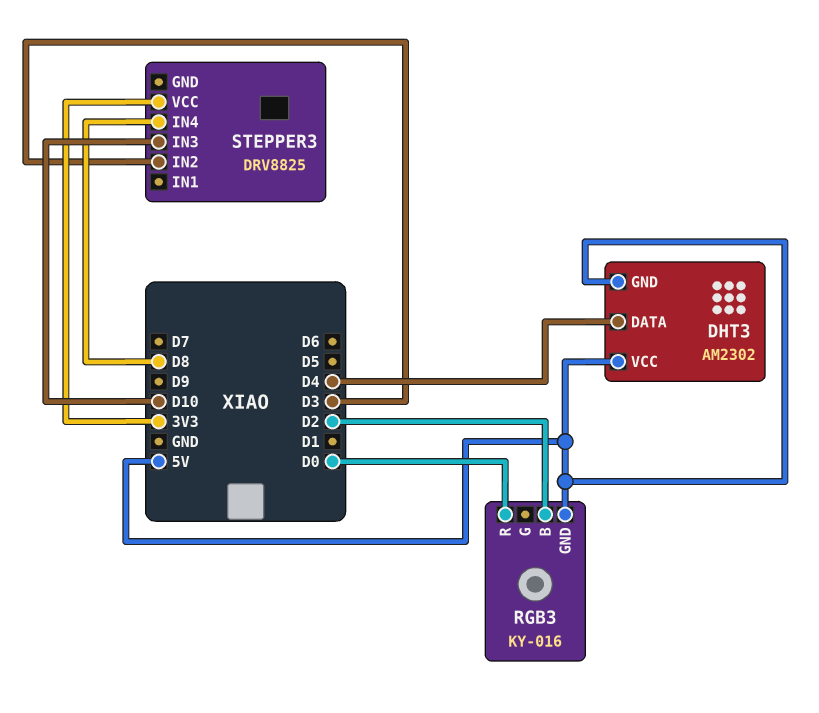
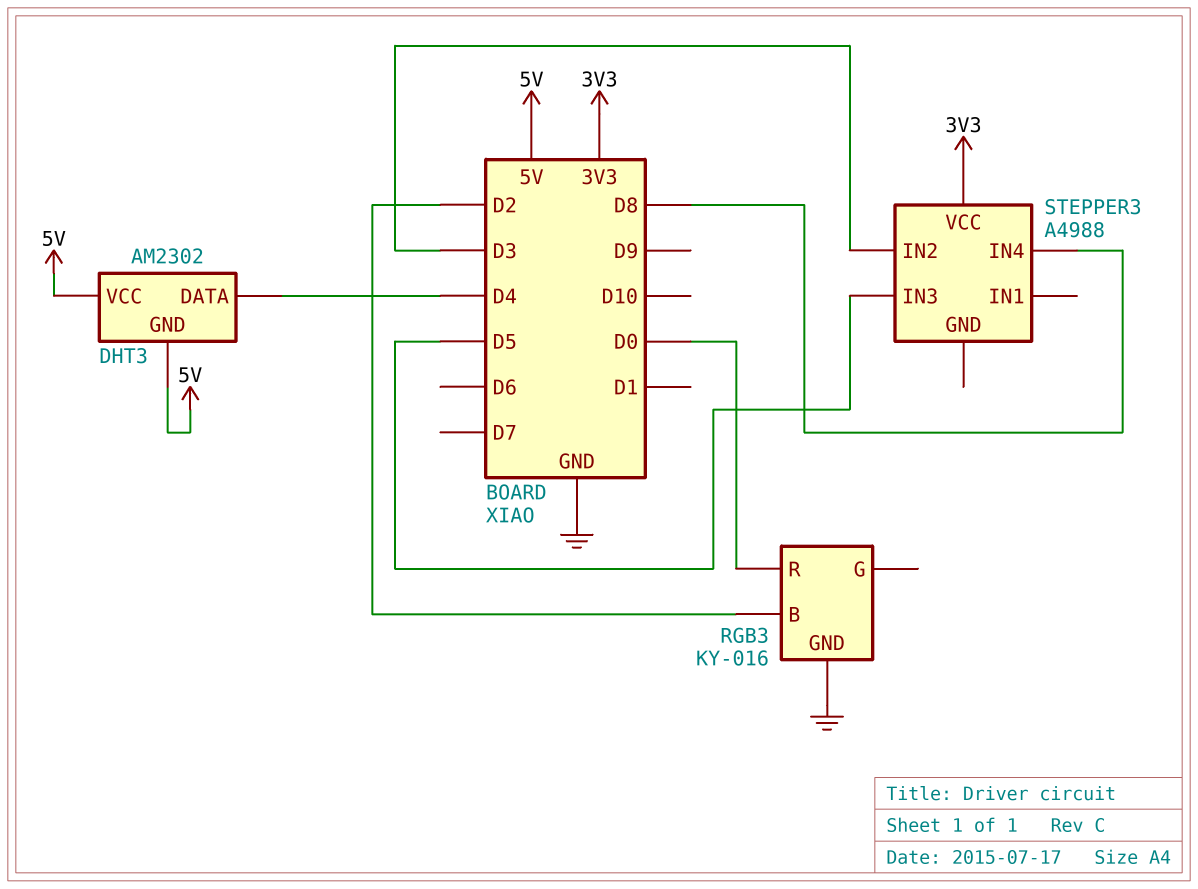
RGB3 pin GND: 5V -> GND
STEPPER3: DRV8825 -> A4988
STEPPER3 pin IN3: D10 -> D5

